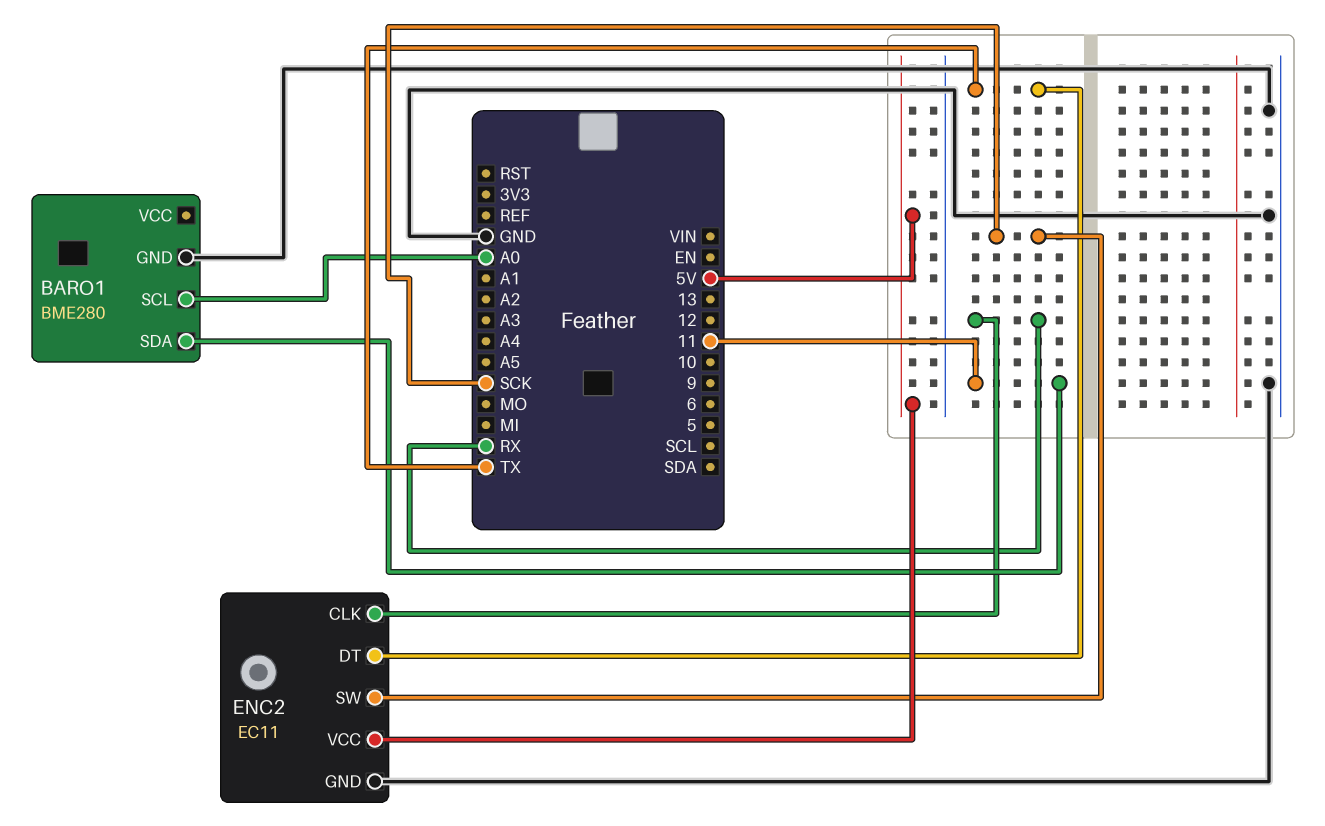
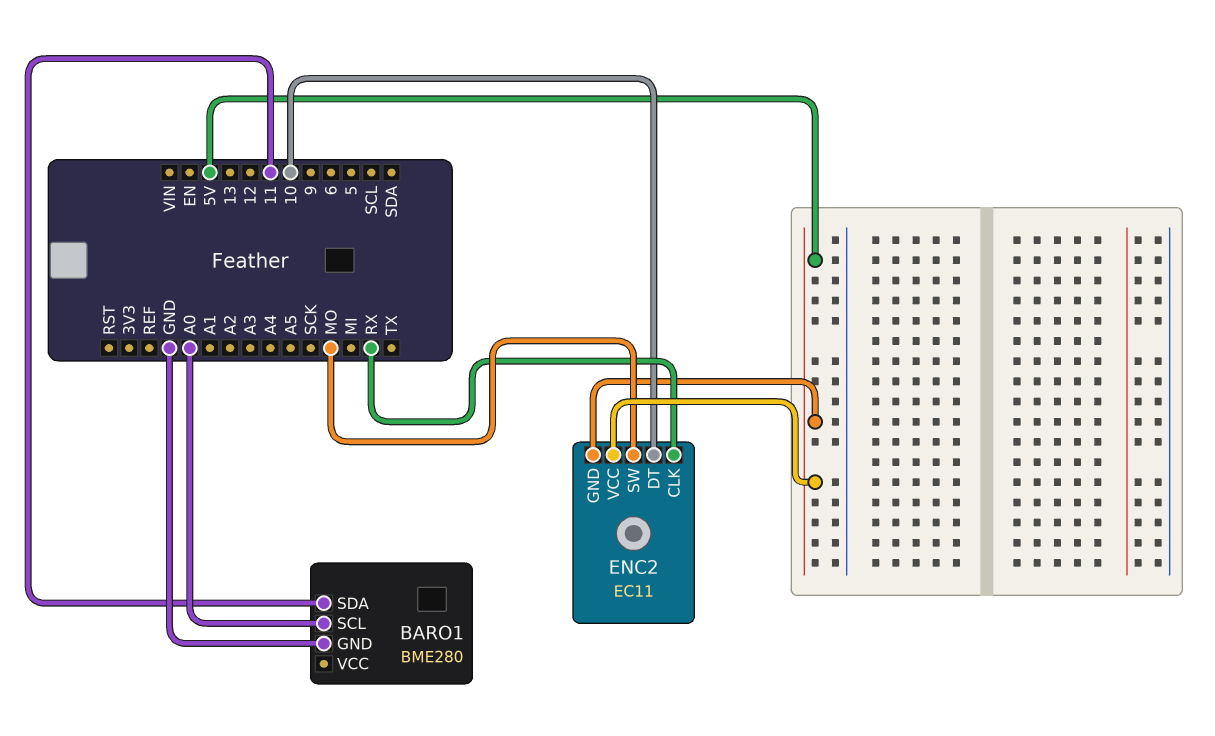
ENC2 pin DT: TX -> 10
ENC2 pin GND: GND -> 5V
ENC2 pin SW: SCK -> MO

